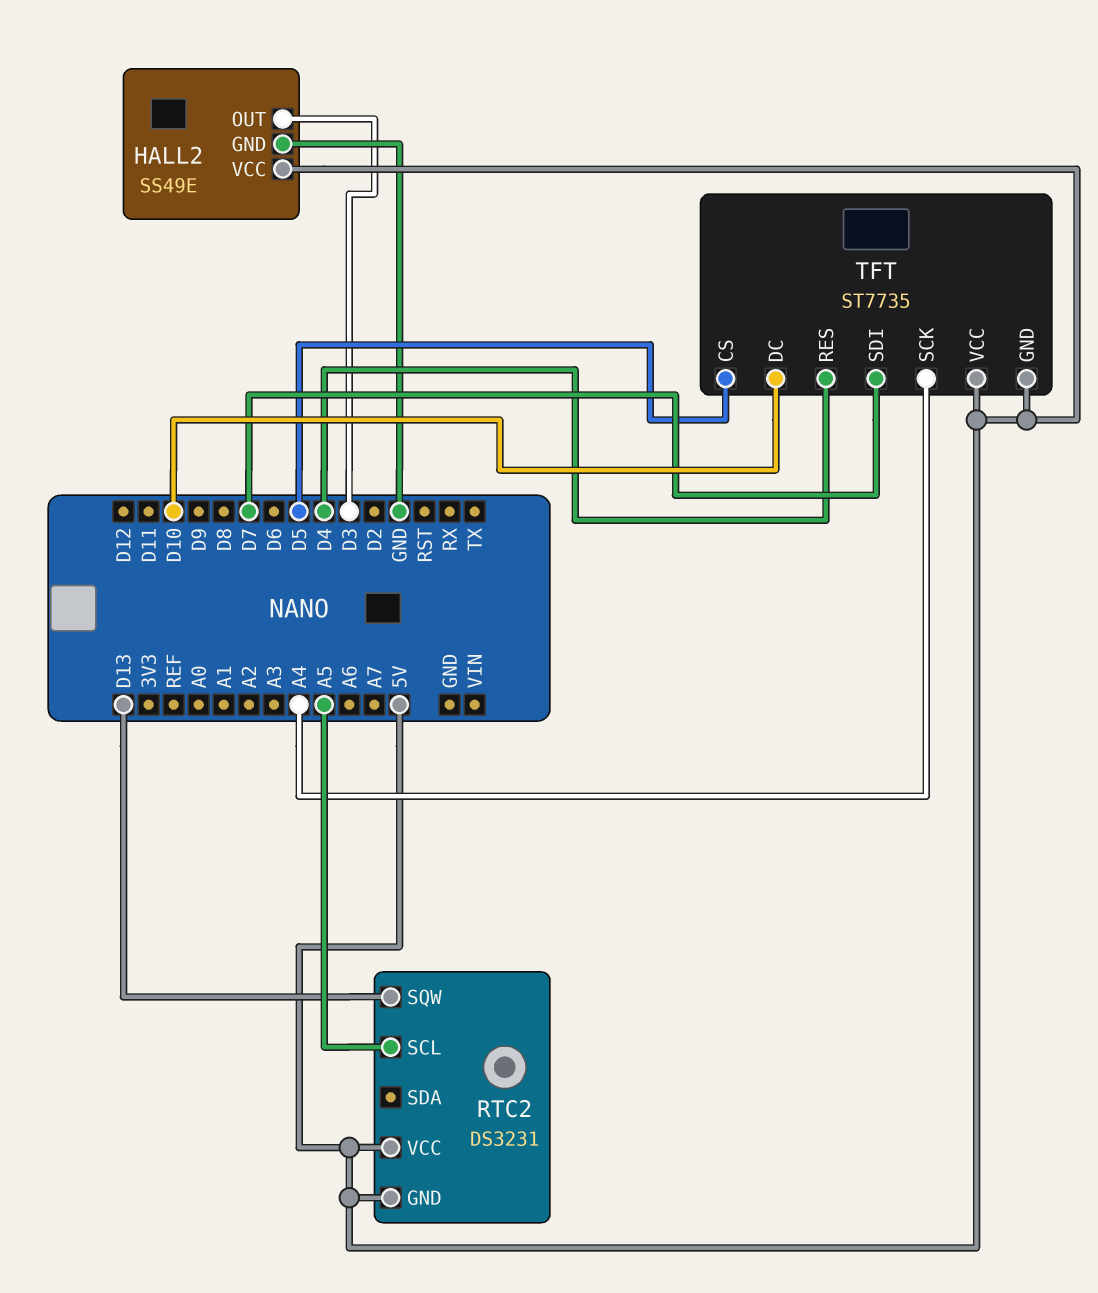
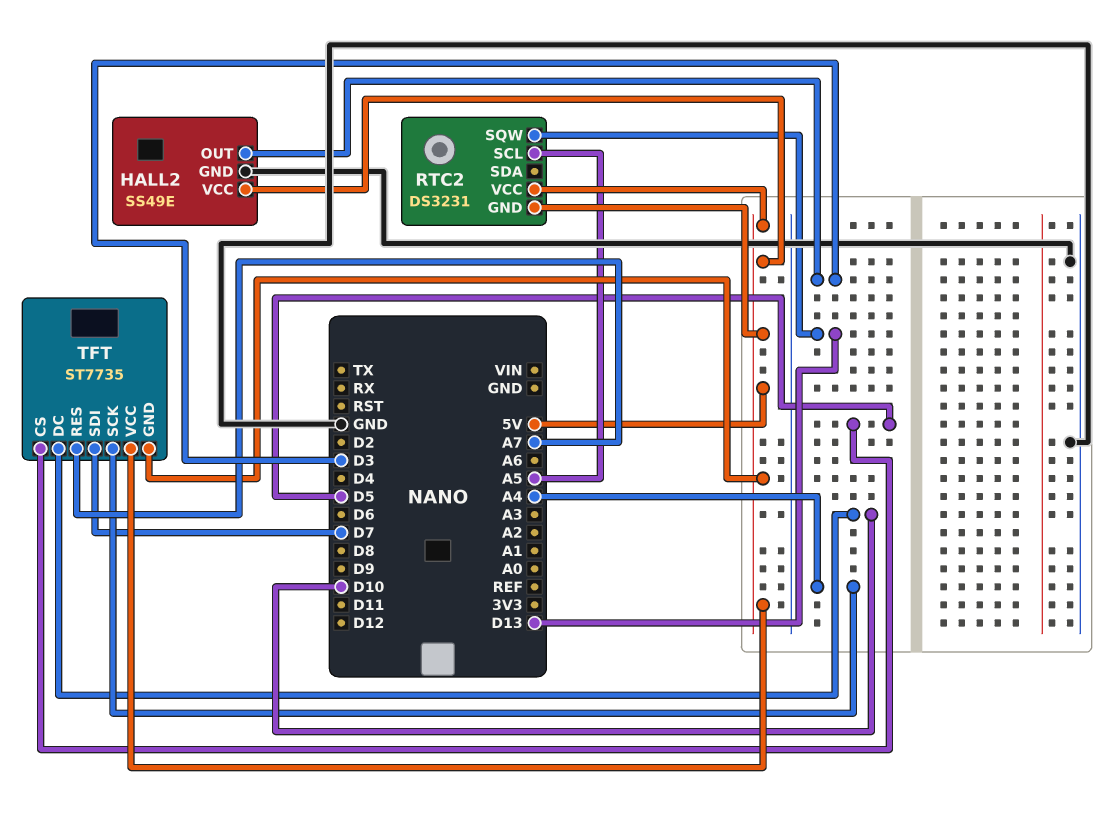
TFT pin RES: D4 -> A7

